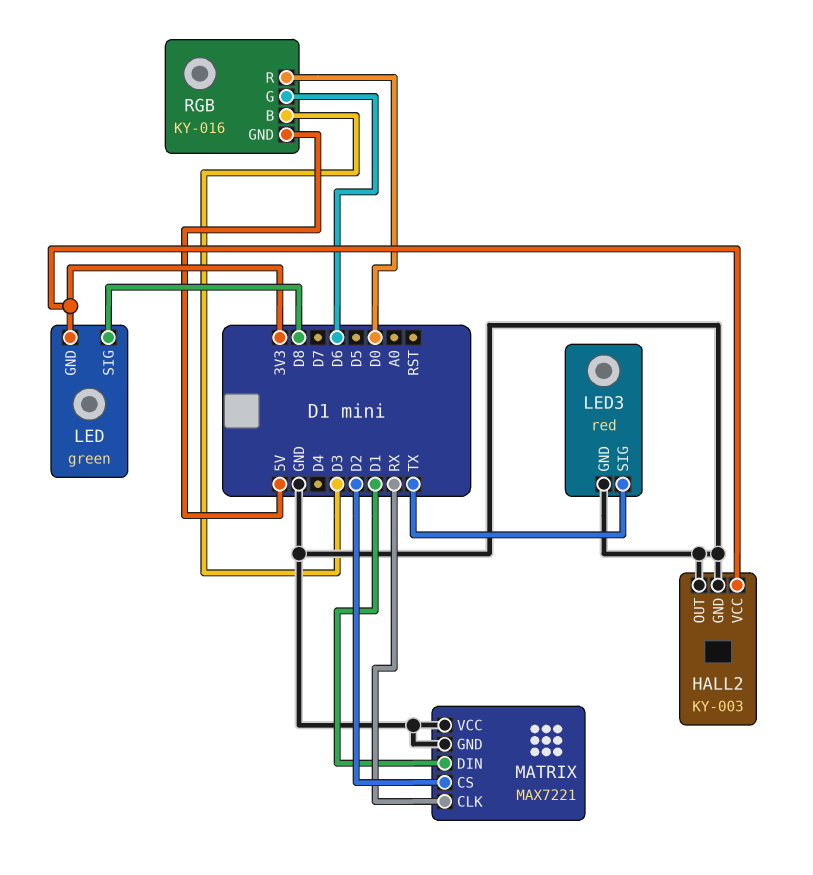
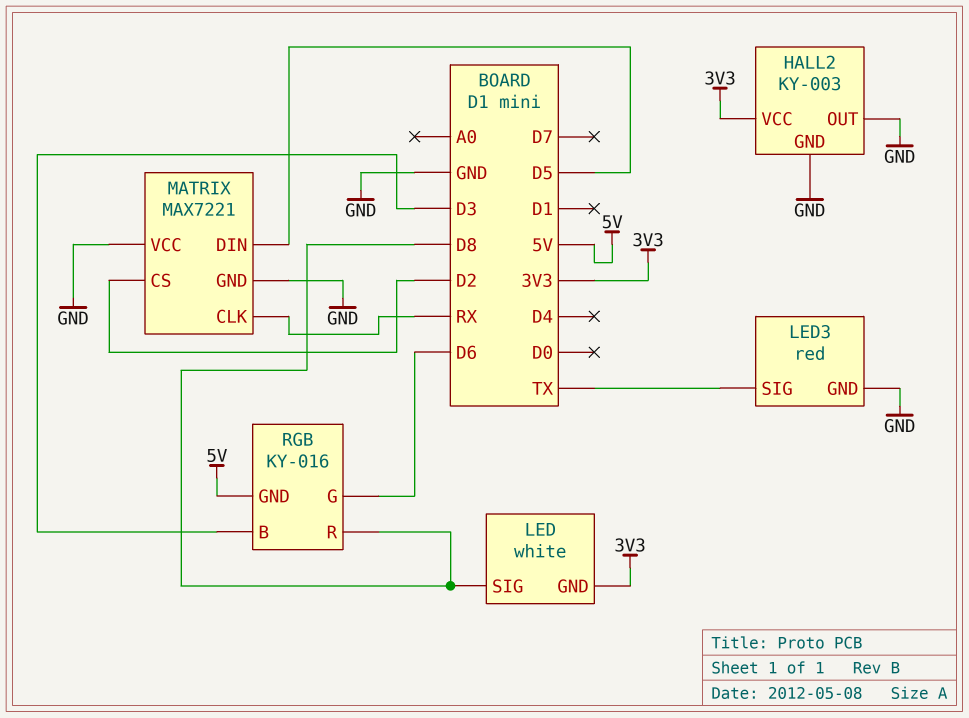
LED: green -> white
MATRIX pin DIN: D1 -> D5
RGB pin R: D0 -> D8

